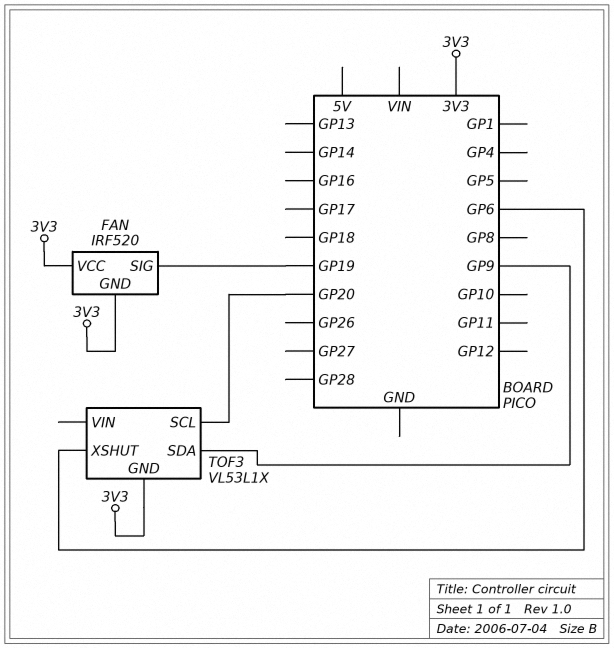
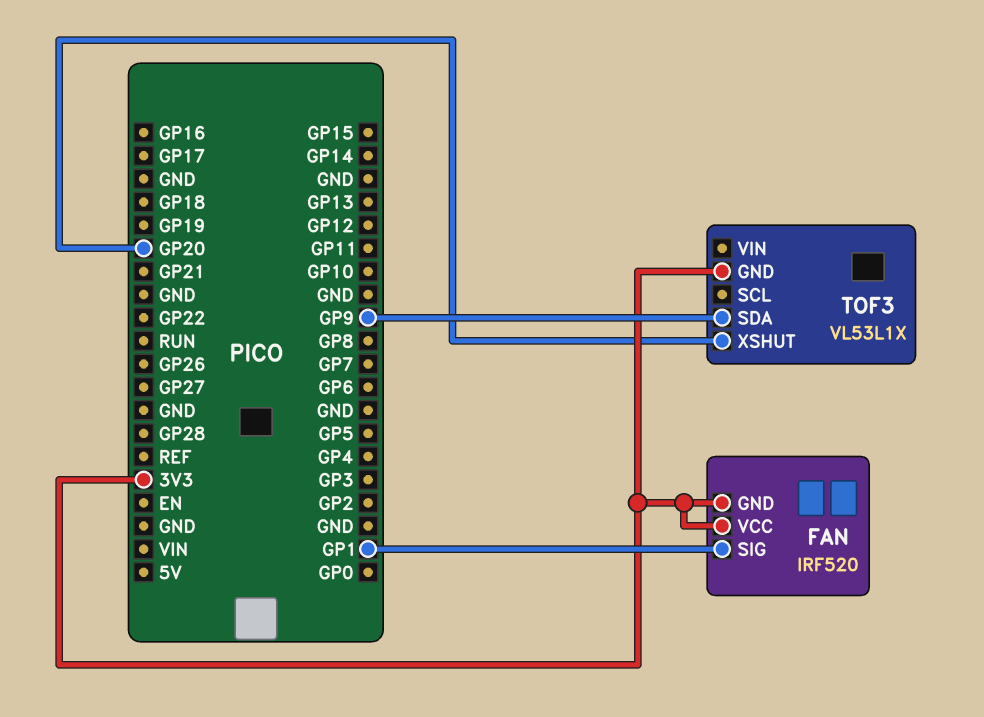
FAN pin SIG: GP19 -> GP1
TOF3 pin SCL: GP20 -> none
TOF3 pin XSHUT: GP6 -> GP20

